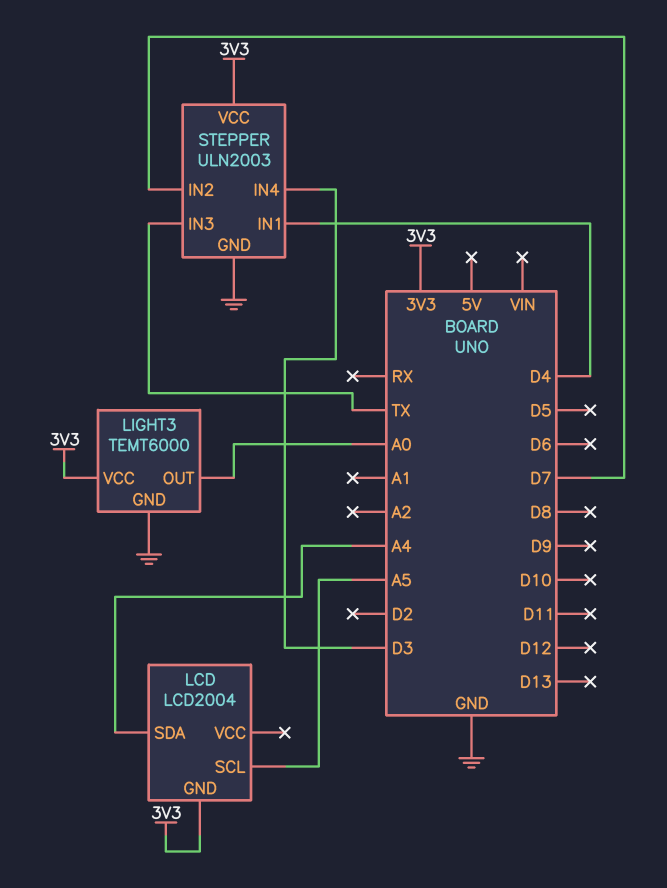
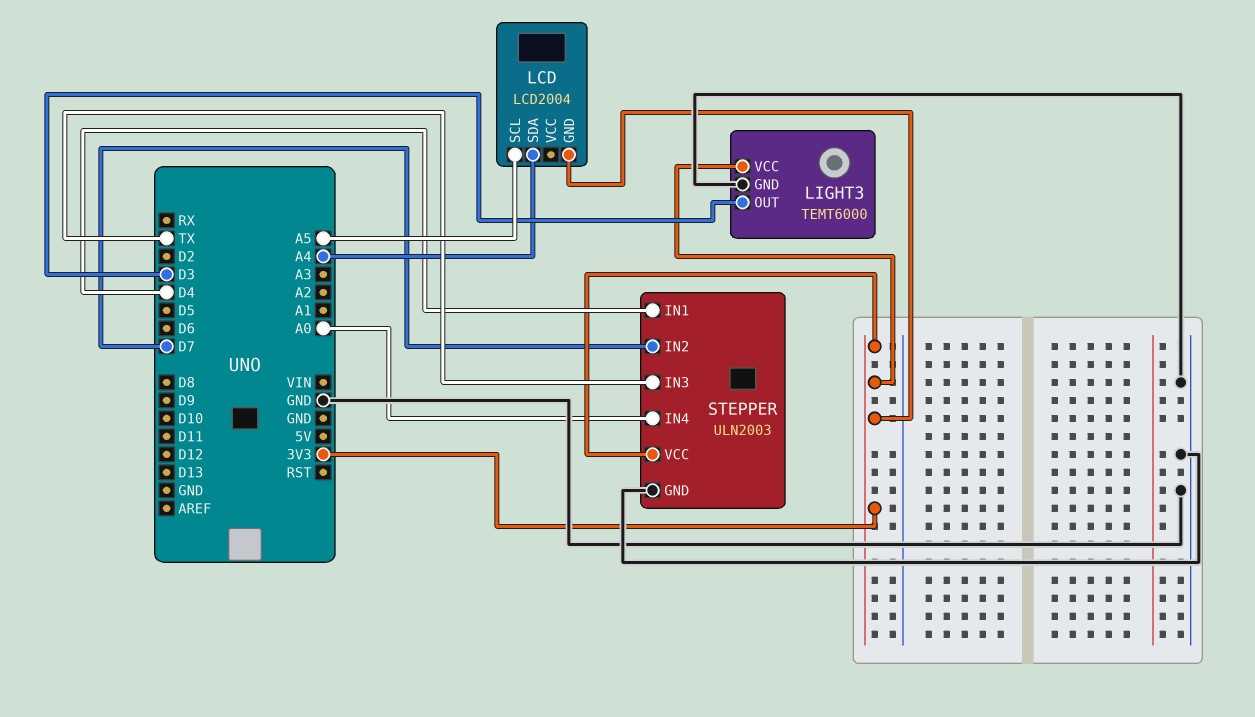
LIGHT3 pin OUT: A0 -> D3
STEPPER pin IN4: D3 -> A0

